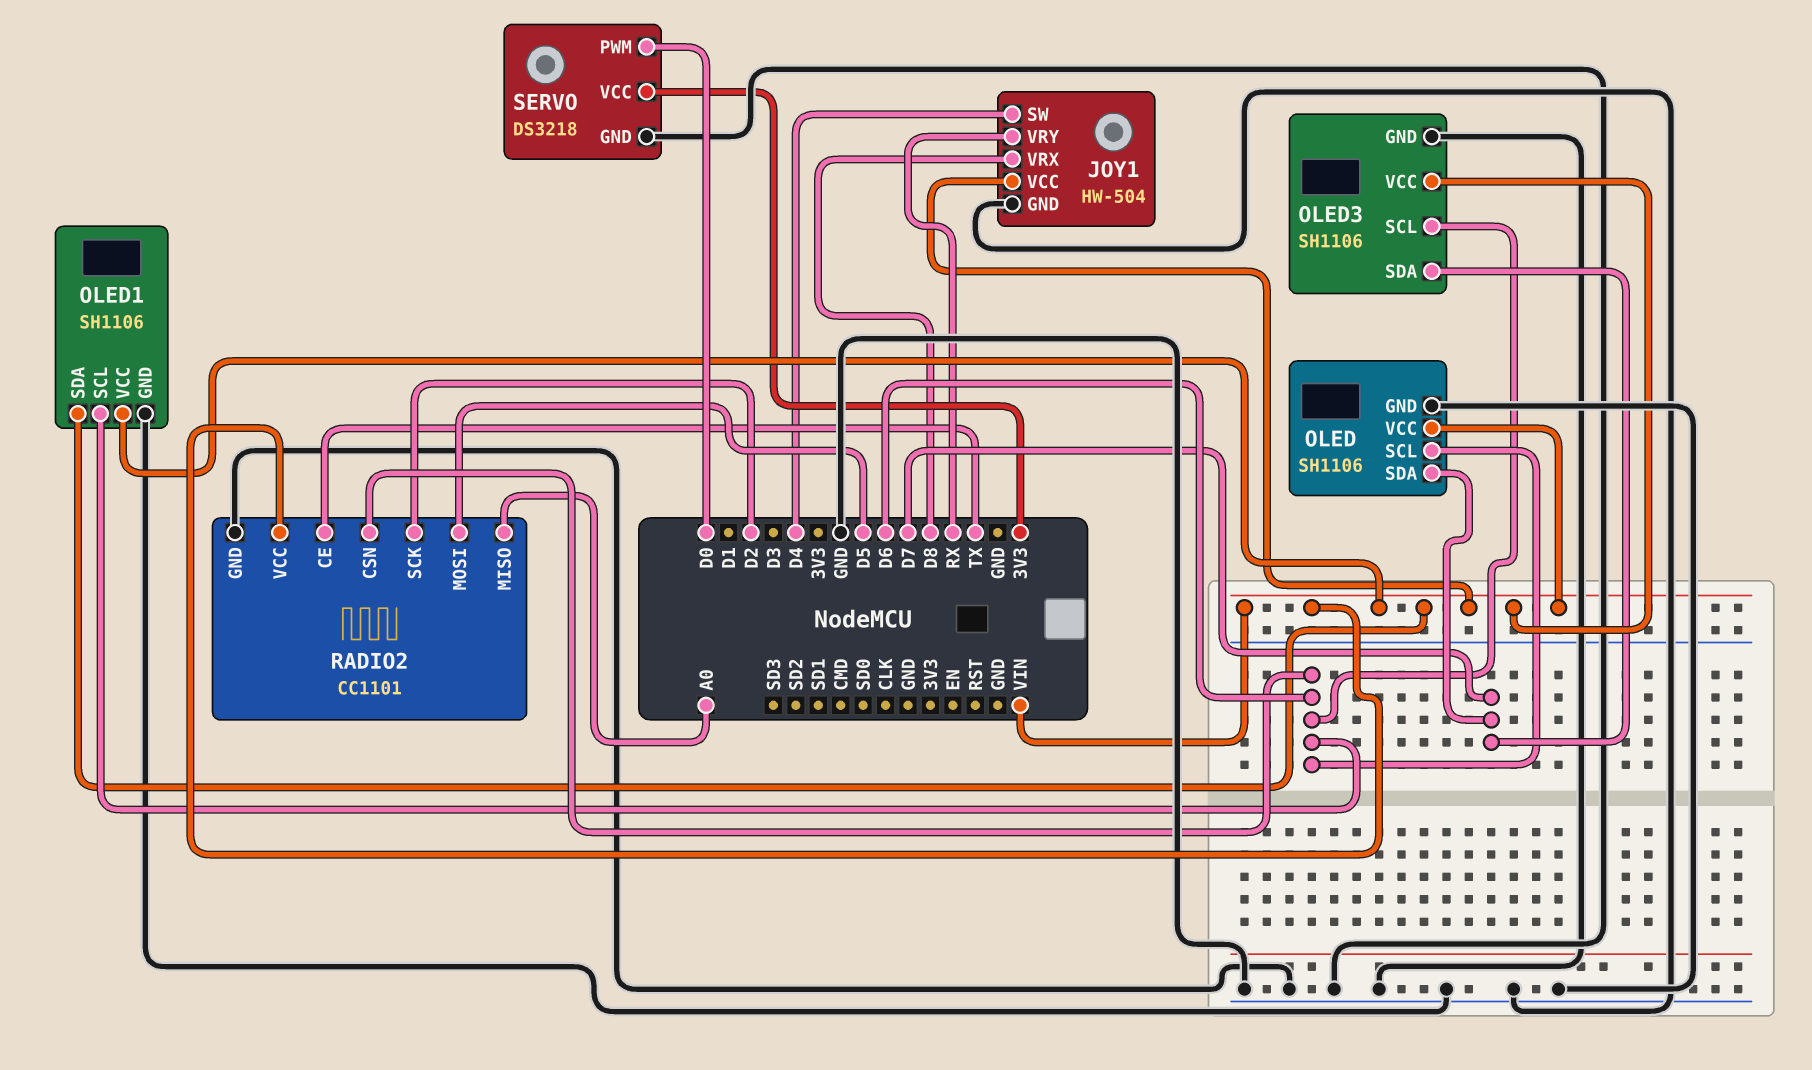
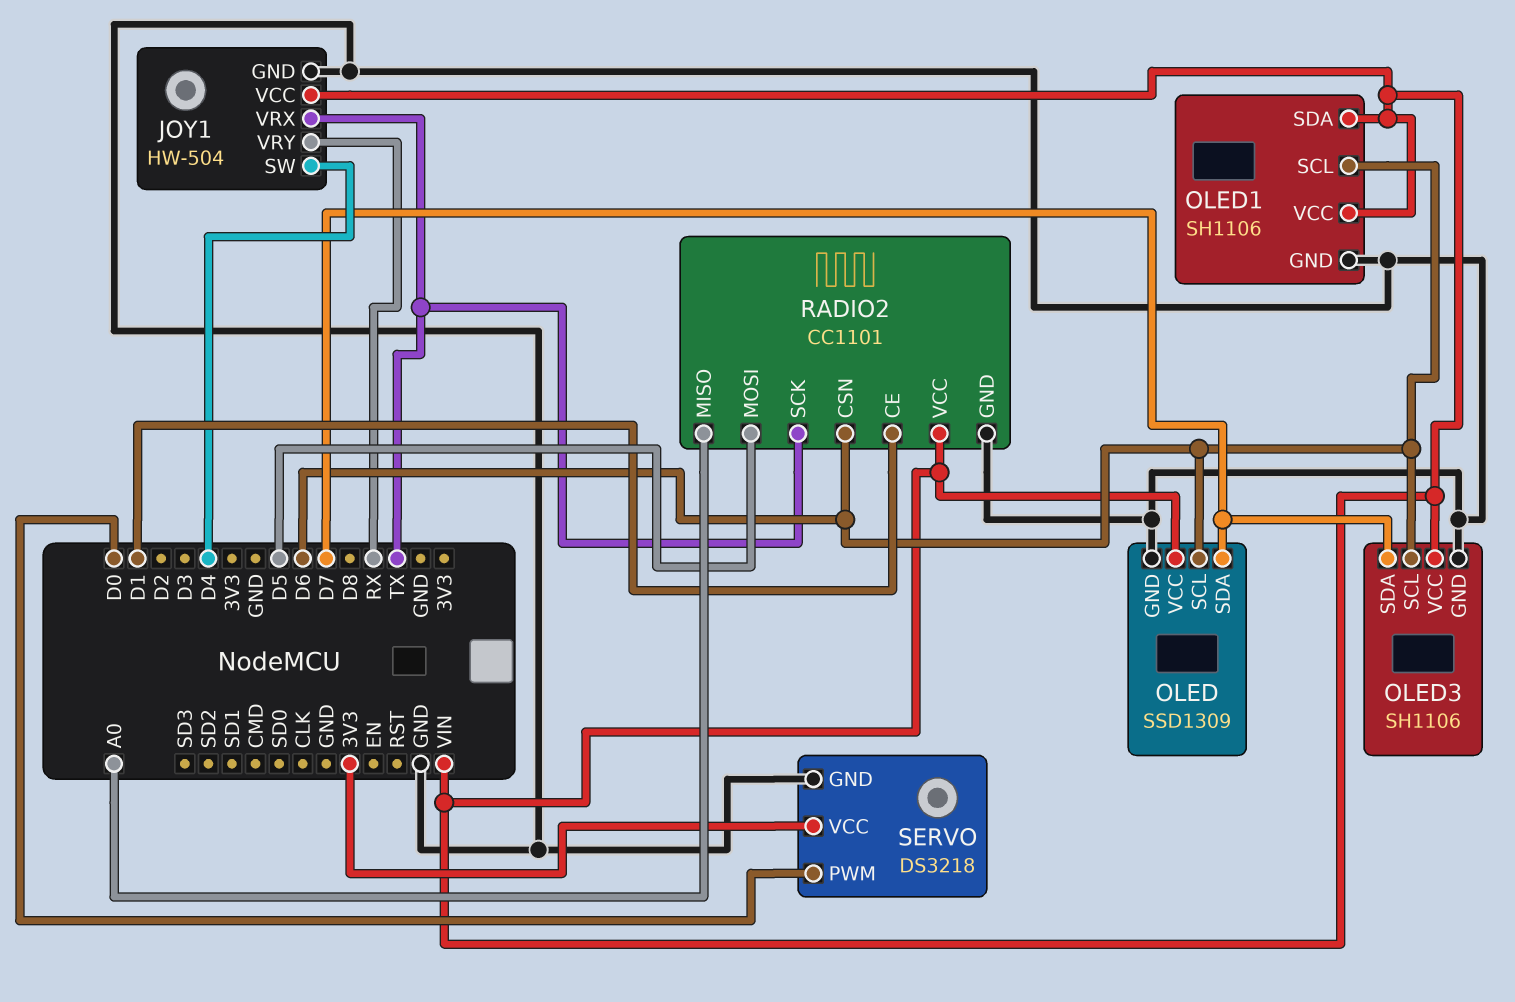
JOY1 pin VRX: D8 -> TX
OLED: SH1106 -> SSD1309
RADIO2 pin CE: TX -> D1
RADIO2 pin SCK: D2 -> TX

